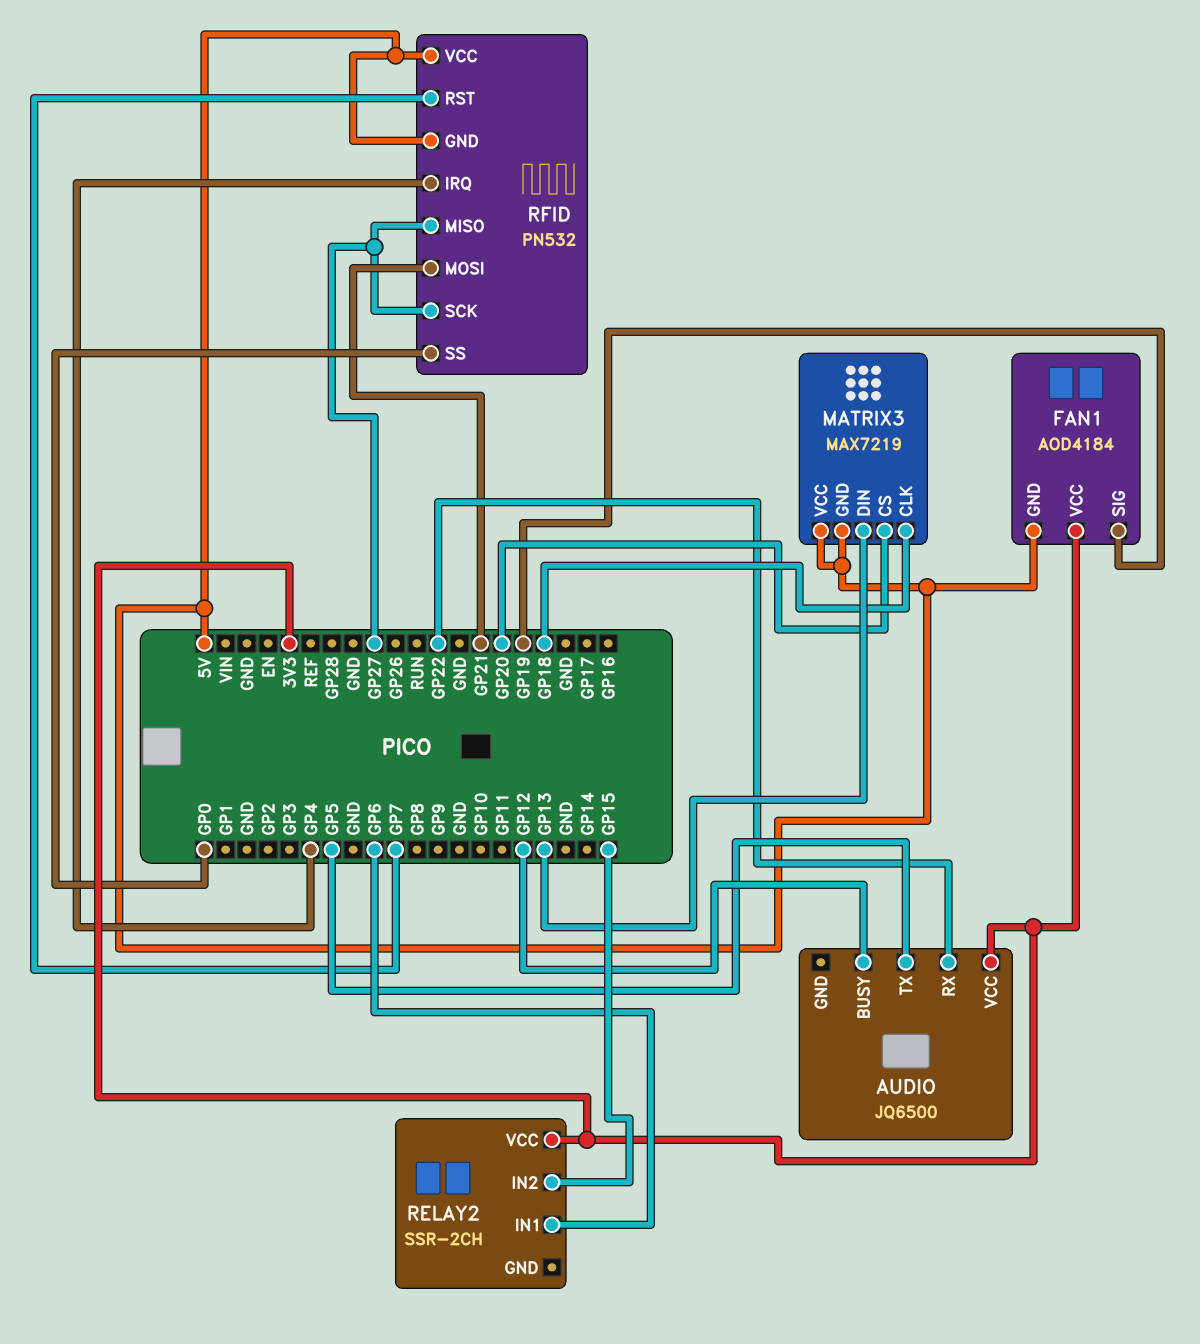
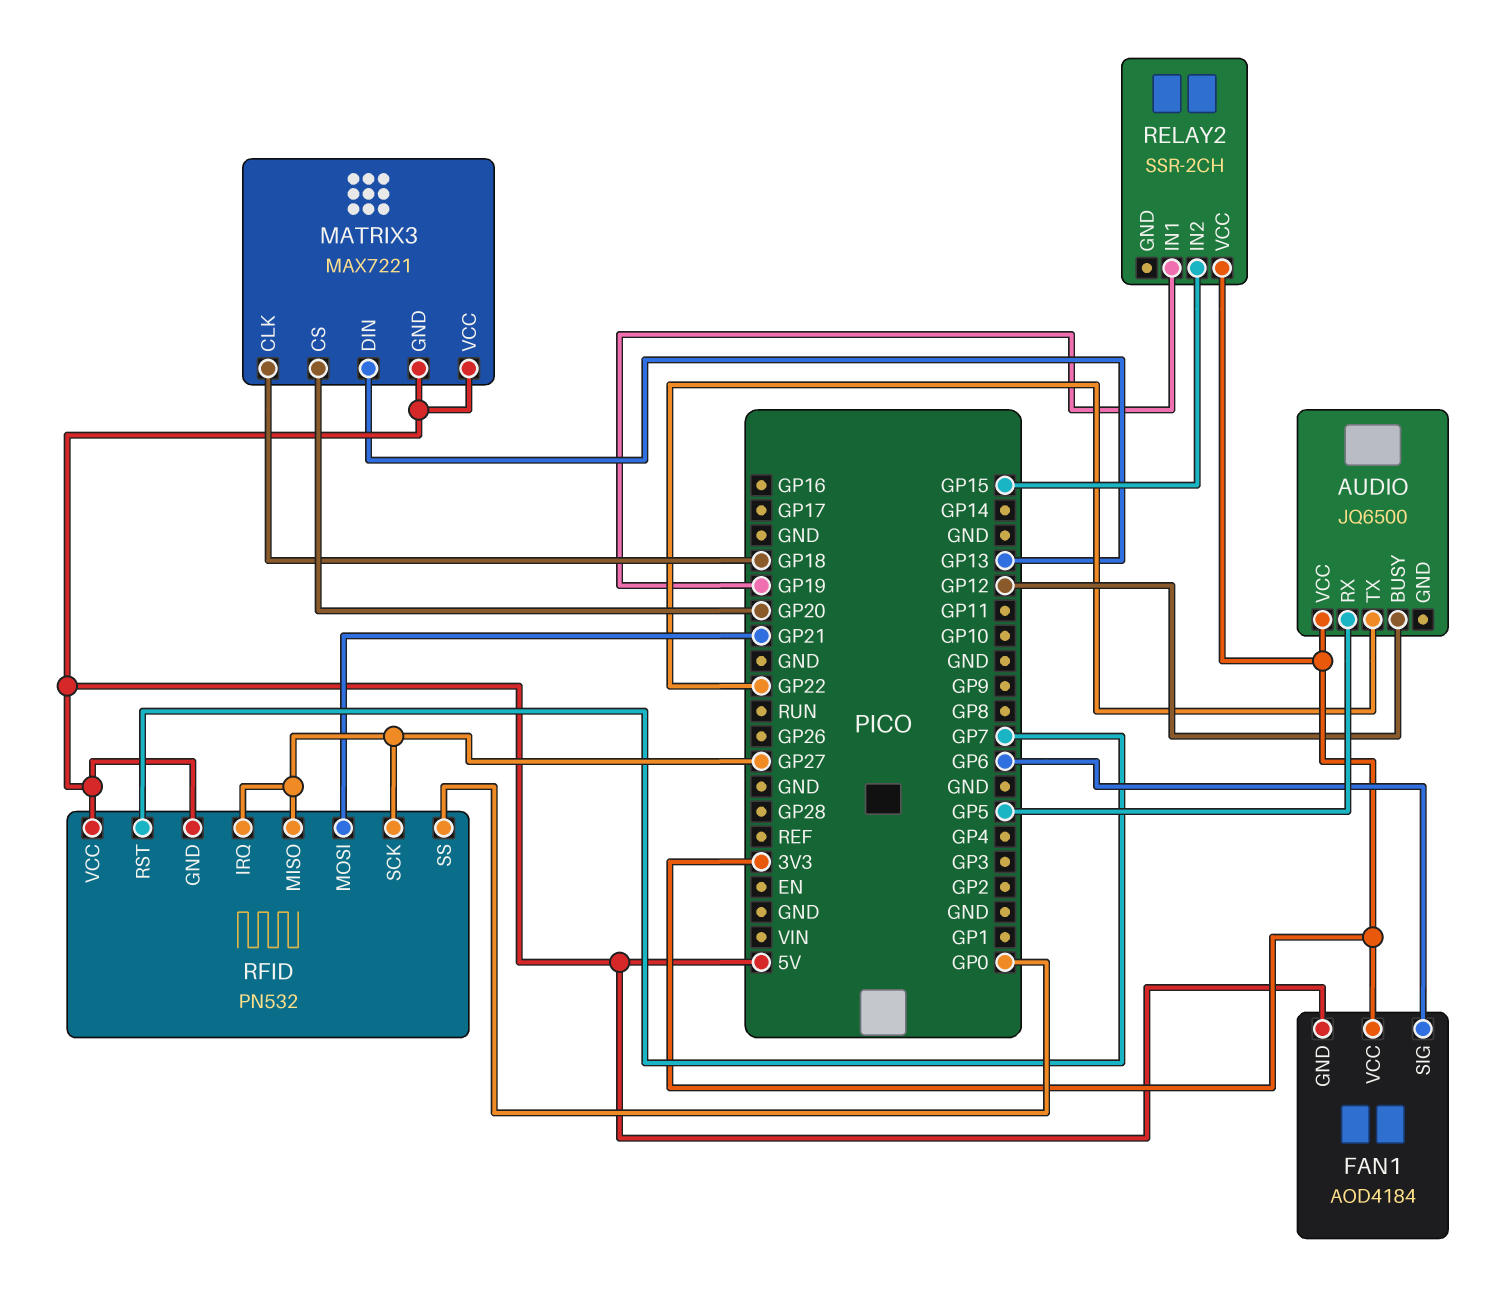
AUDIO pin RX: GP22 -> GP5
AUDIO pin TX: GP5 -> GP22
FAN1 pin SIG: GP19 -> GP6
MATRIX3: MAX7219 -> MAX7221
RELAY2 pin IN1: GP6 -> GP19
RFID pin IRQ: GP4 -> GP27

